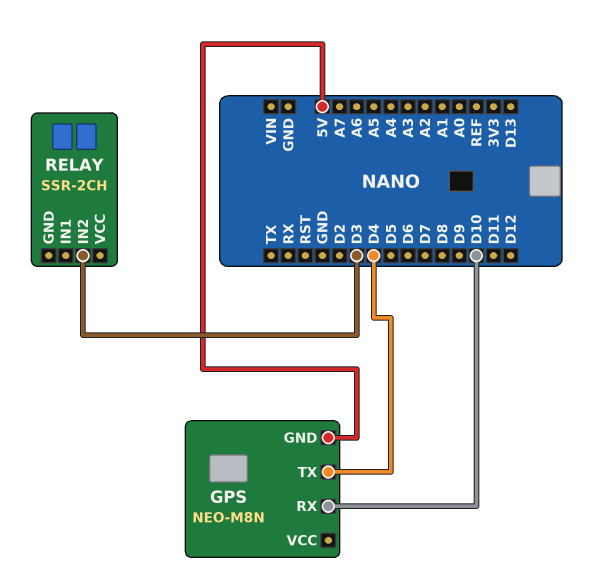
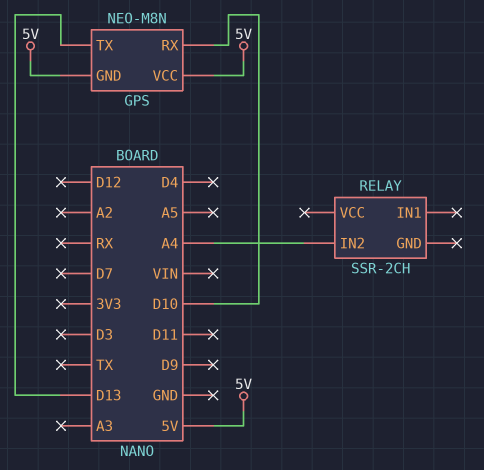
GPS pin TX: D4 -> D13
GPS pin VCC: none -> 5V
RELAY pin IN2: D3 -> A4

